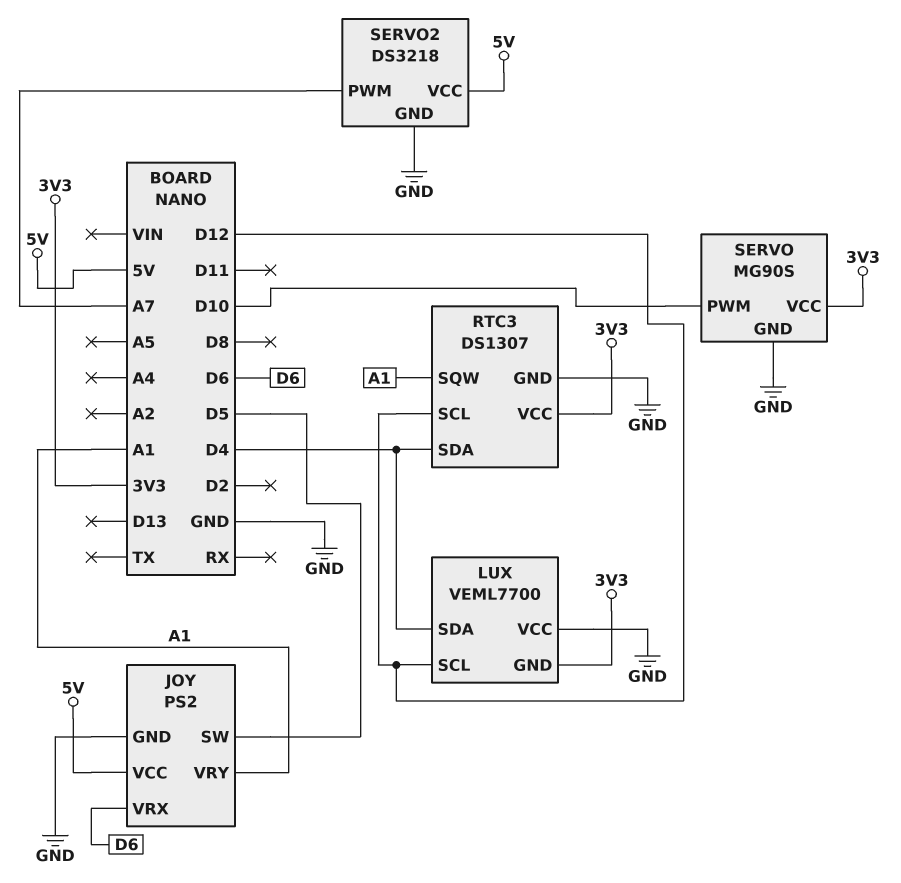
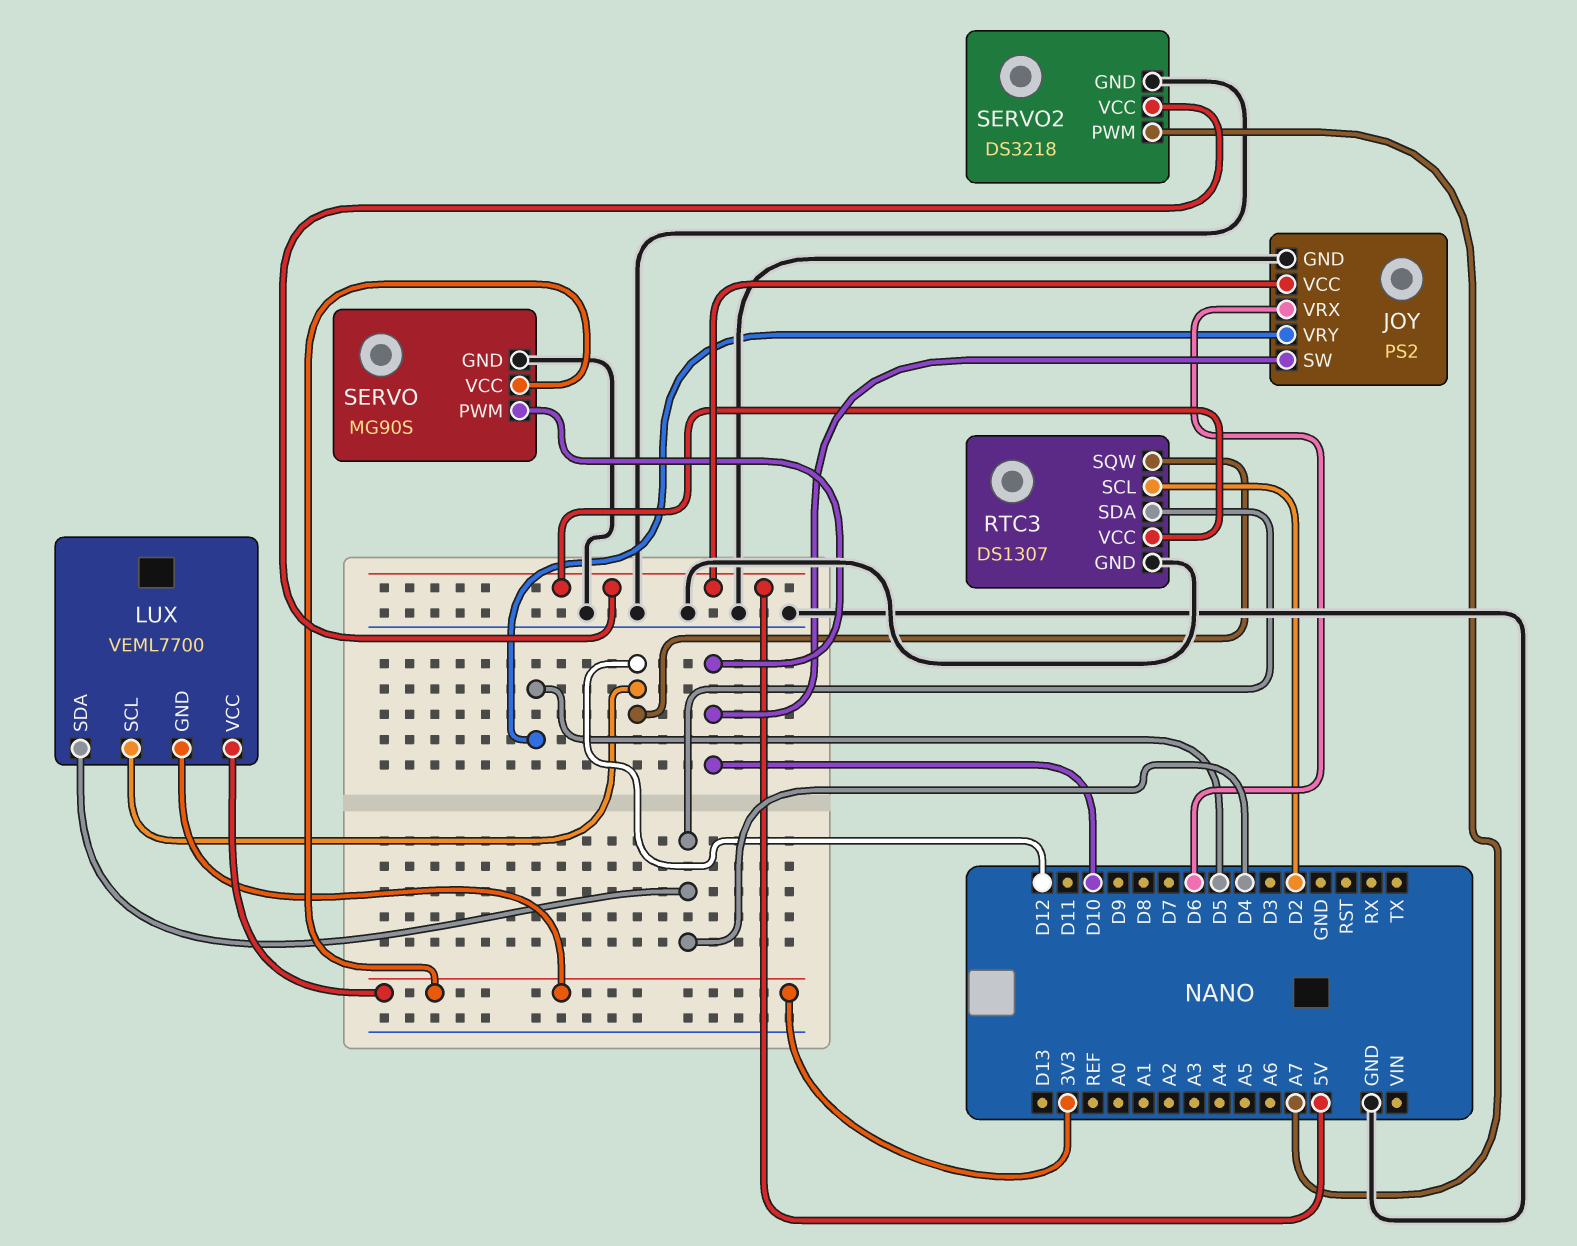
JOY pin SW: D5 -> D10
JOY pin VRY: A1 -> D5
LUX pin VCC: GND -> 3V3
RTC3 pin SCL: D12 -> D2
RTC3 pin SQW: A1 -> D12
RTC3 pin VCC: 3V3 -> 5V

